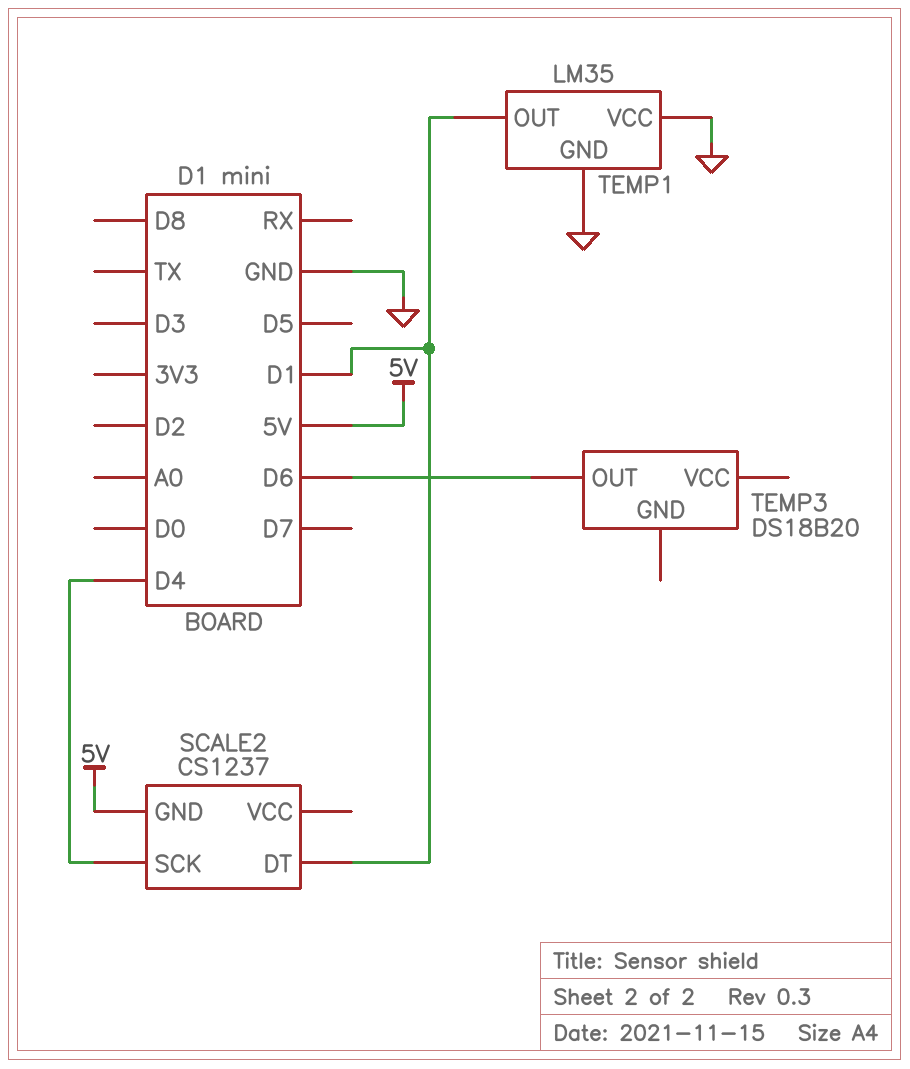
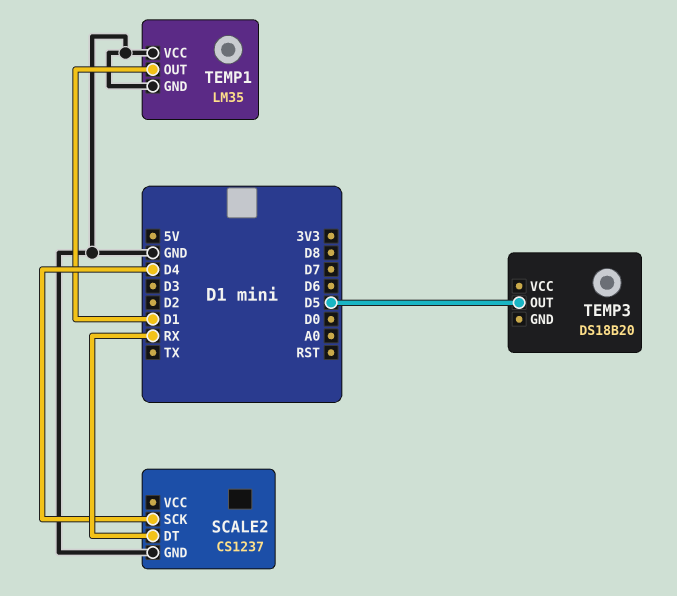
SCALE2 pin DT: D1 -> RX
SCALE2 pin GND: 5V -> GND
TEMP3 pin OUT: D6 -> D5

